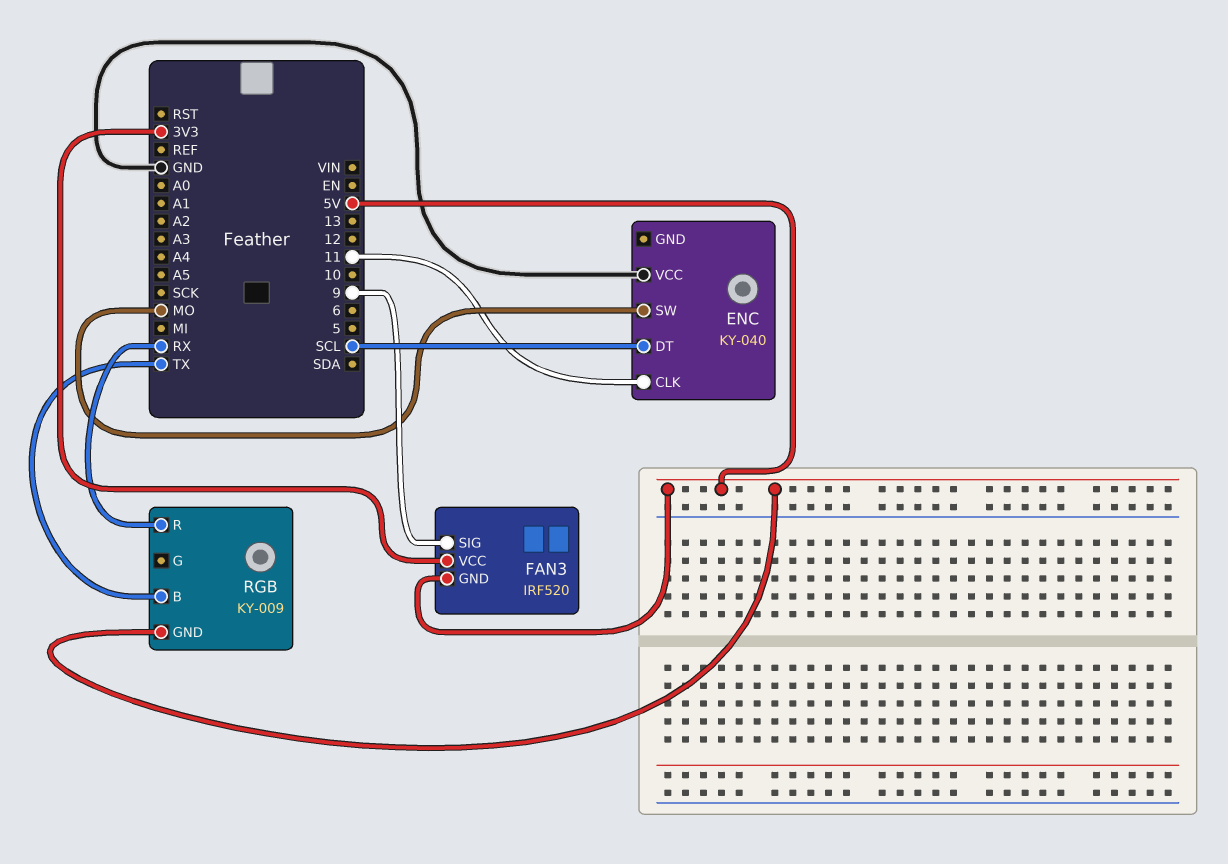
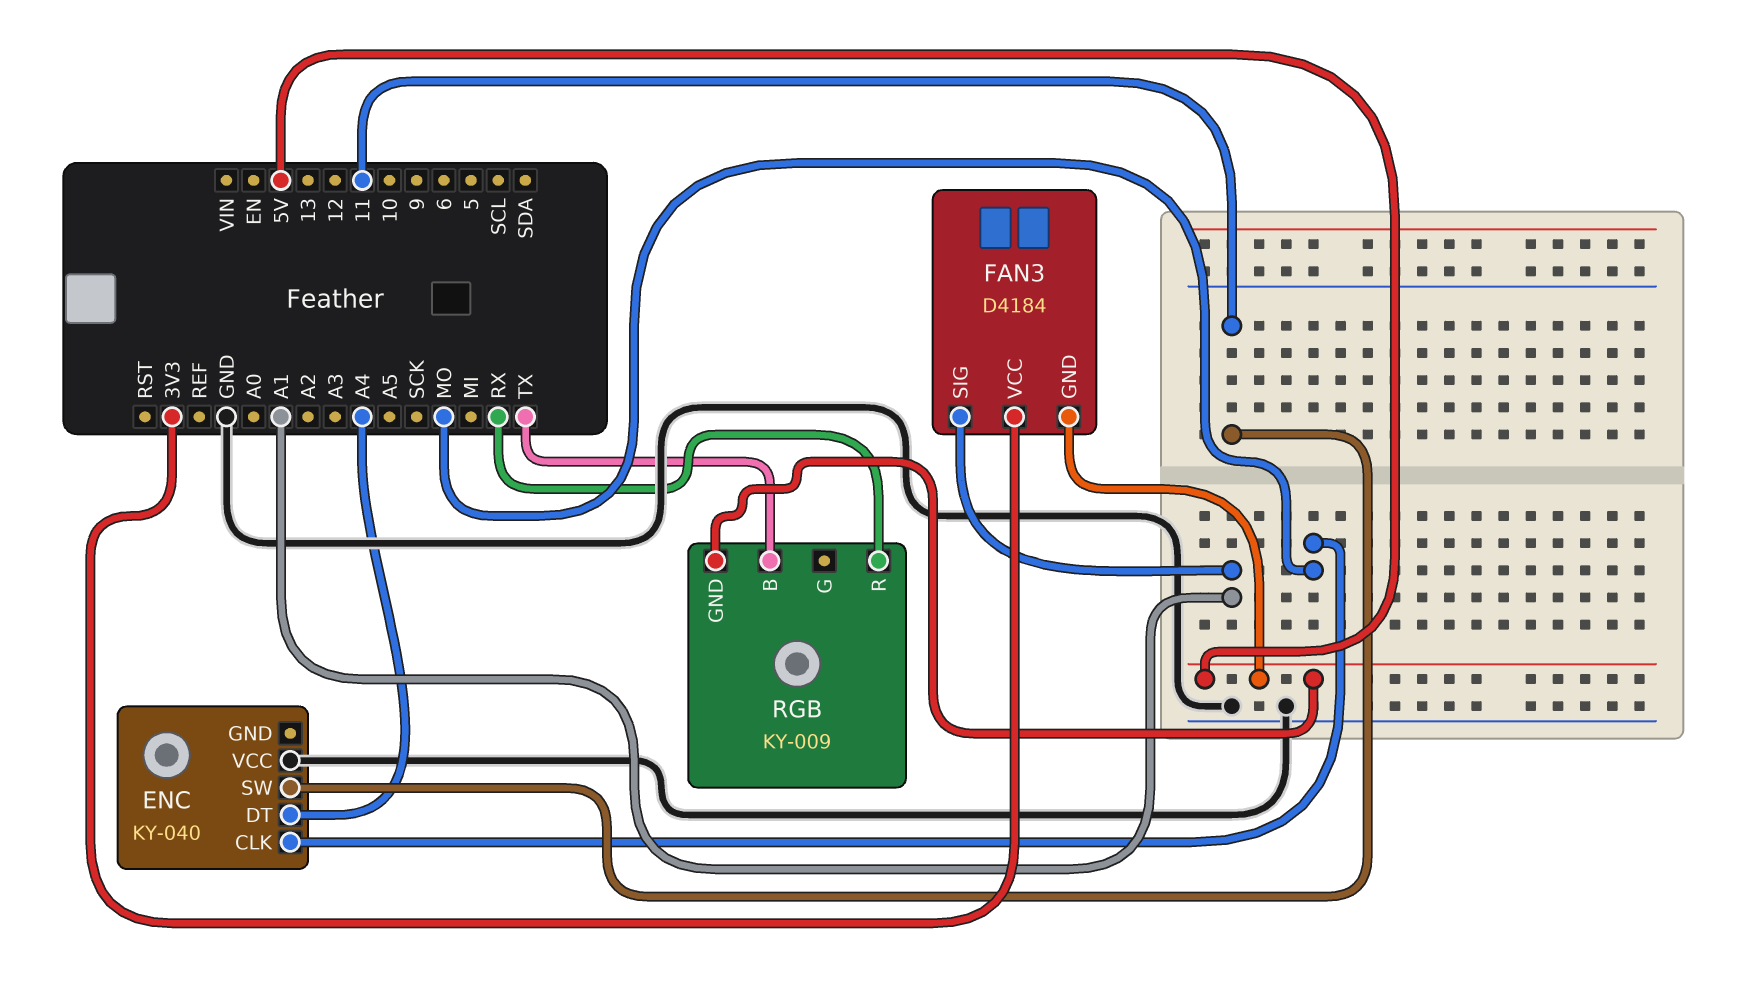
ENC pin CLK: 11 -> MO
ENC pin DT: SCL -> A4
ENC pin SW: MO -> 11
FAN3: IRF520 -> D4184
FAN3 pin SIG: 9 -> A1

